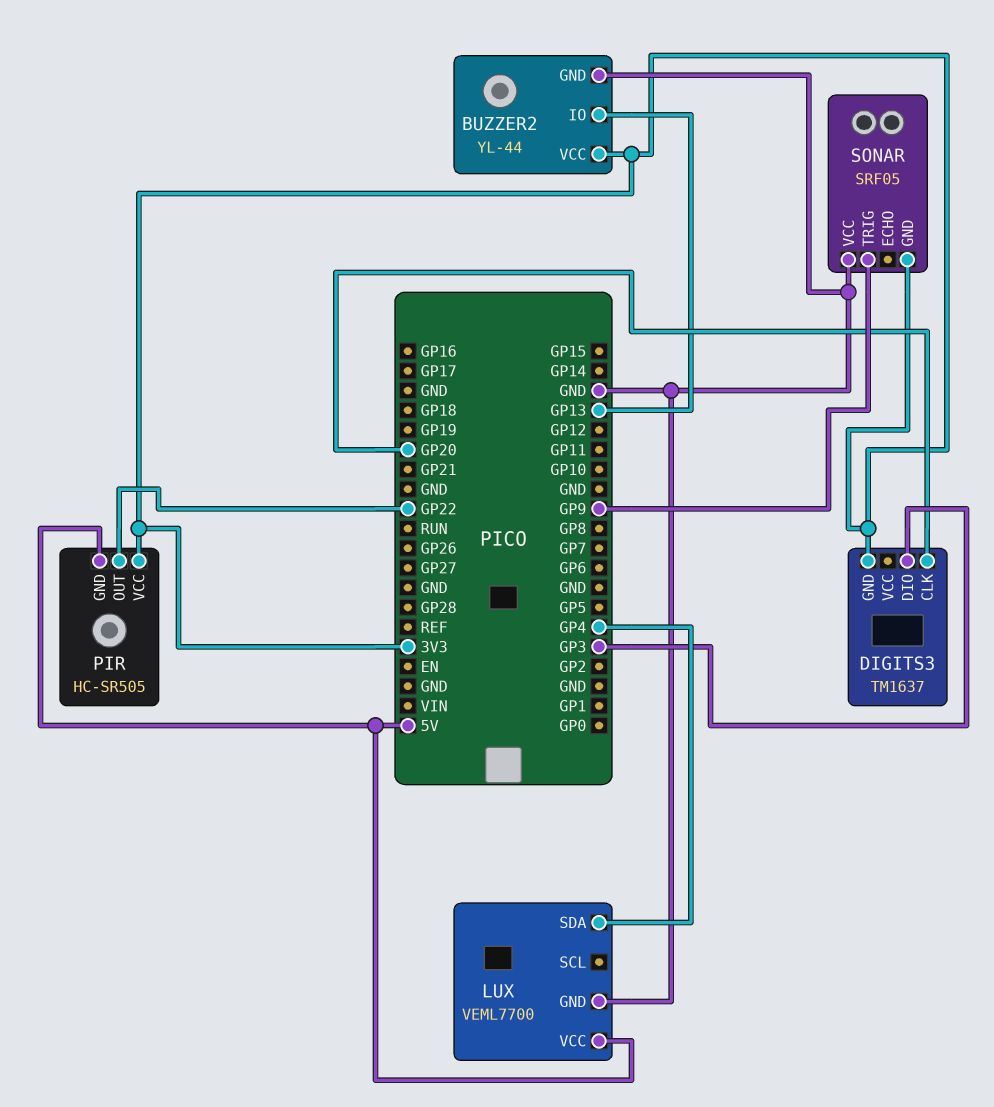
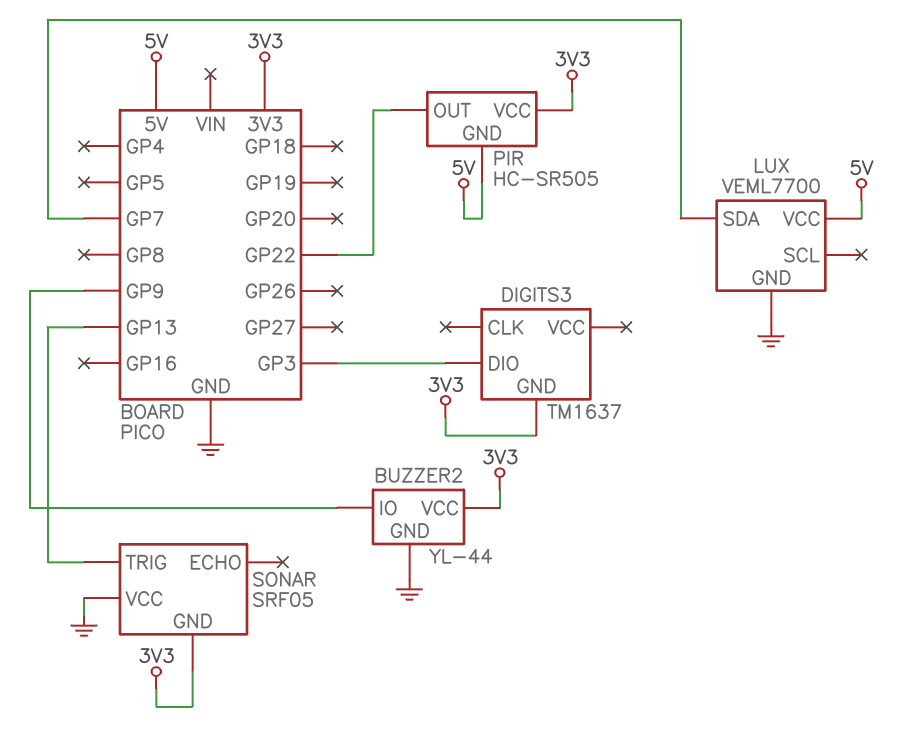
BUZZER2 pin IO: GP13 -> GP9
DIGITS3 pin CLK: GP20 -> none
LUX pin SDA: GP4 -> GP7
SONAR pin TRIG: GP9 -> GP13

